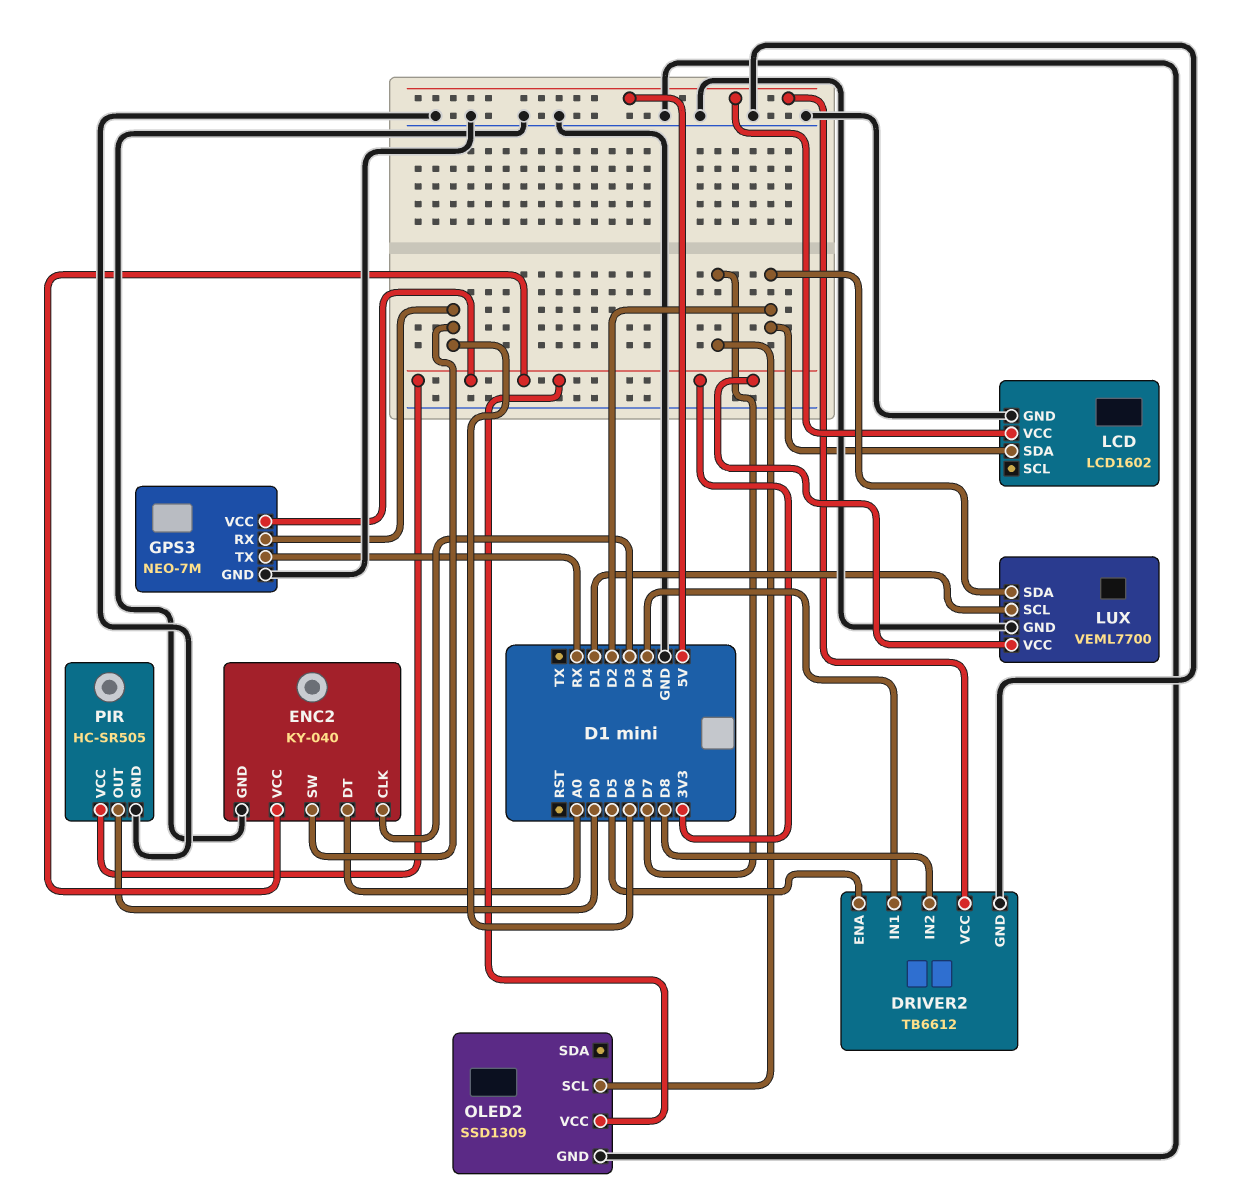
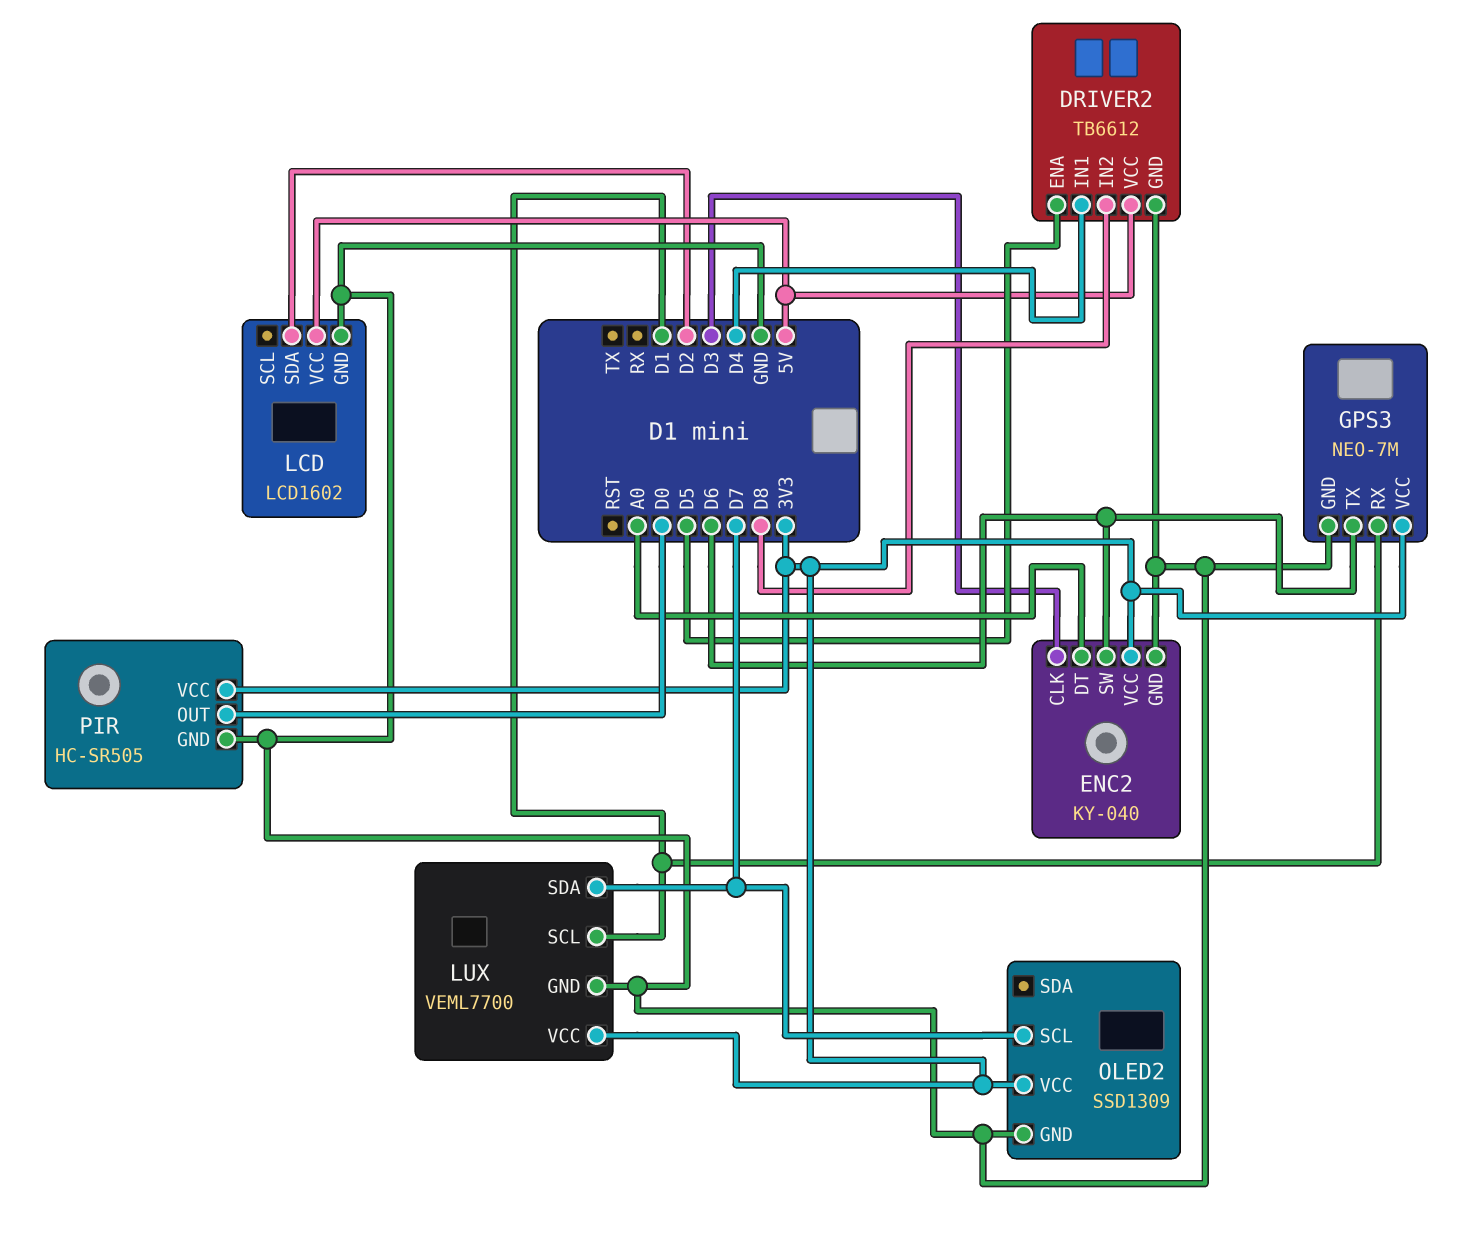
GPS3 pin RX: D6 -> D1
GPS3 pin TX: RX -> D6
LUX pin SDA: D2 -> D7

